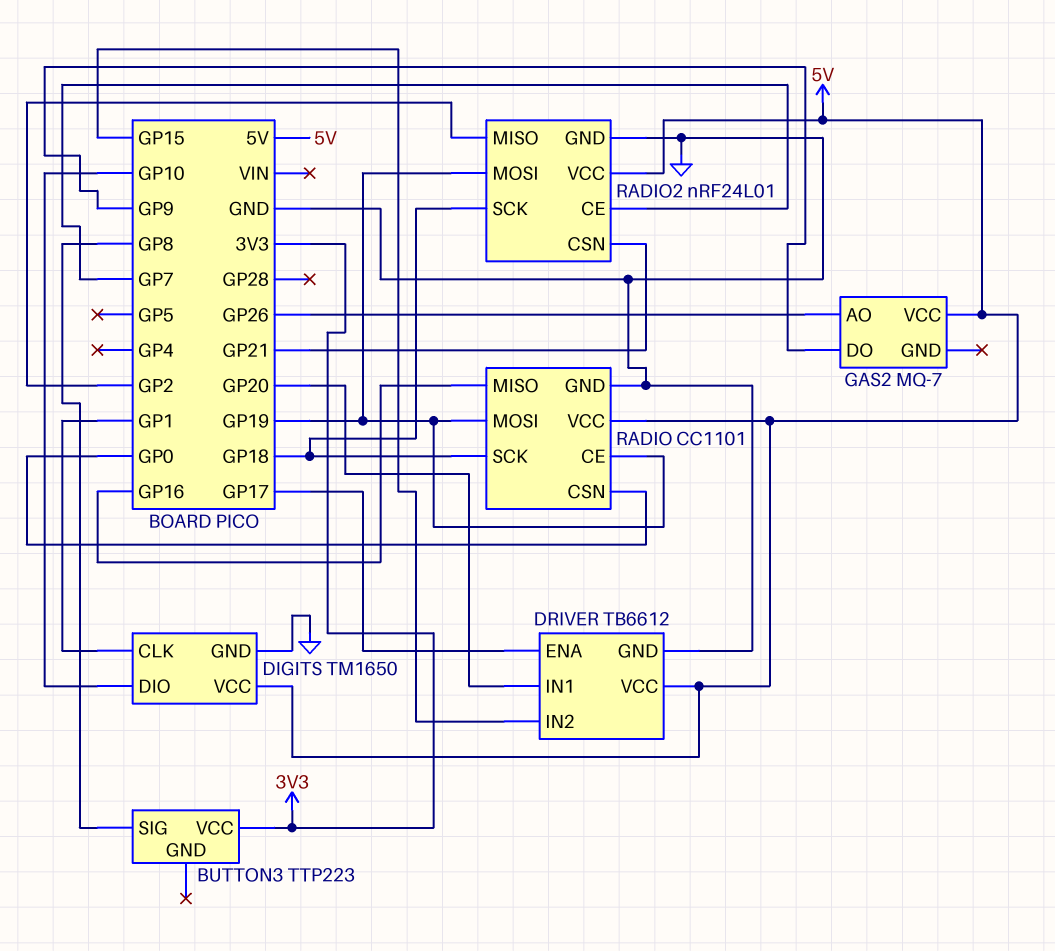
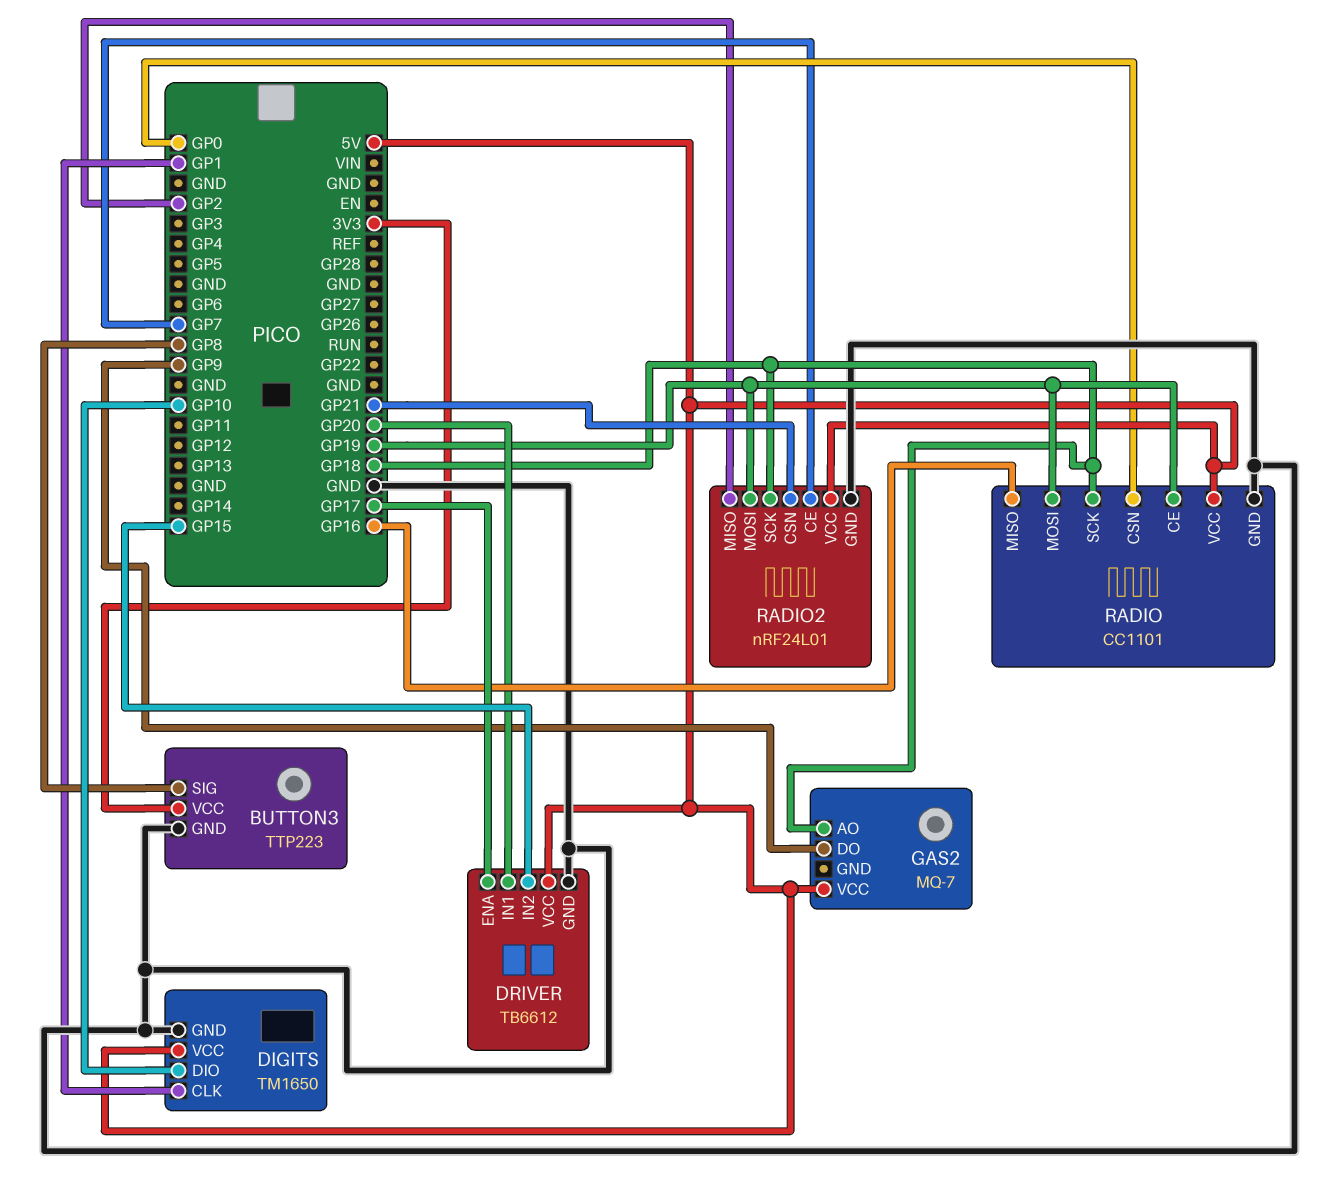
BUTTON3 pin GND: none -> GND
GAS2 pin AO: GP26 -> GP18

